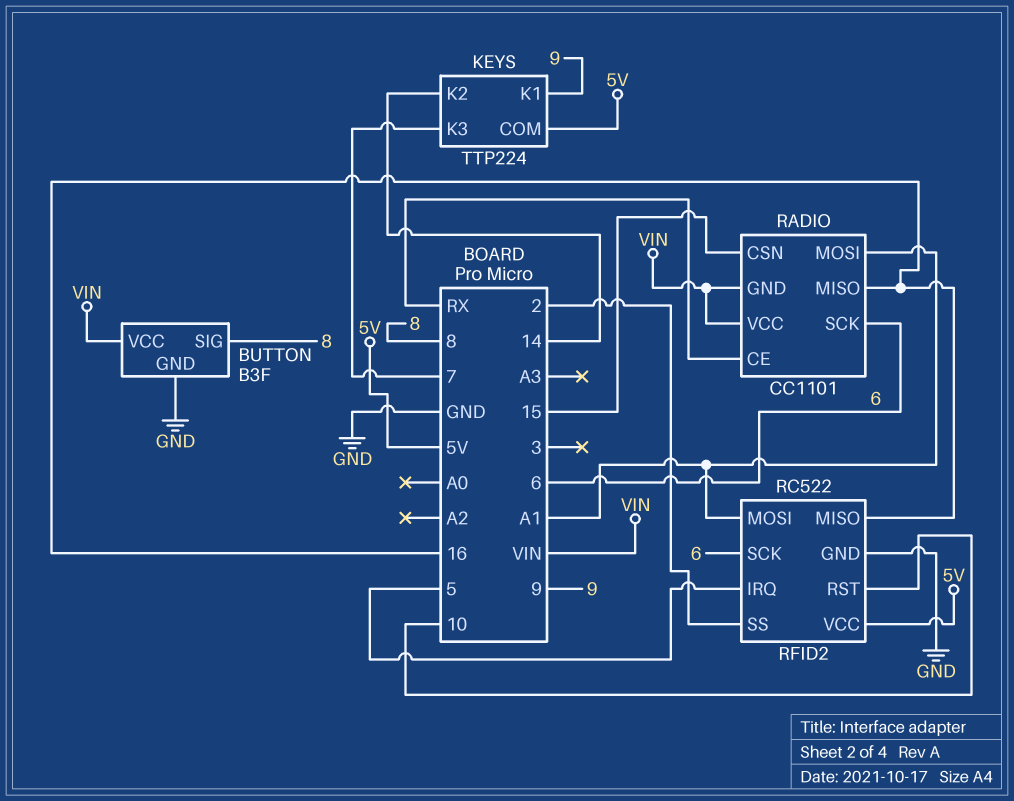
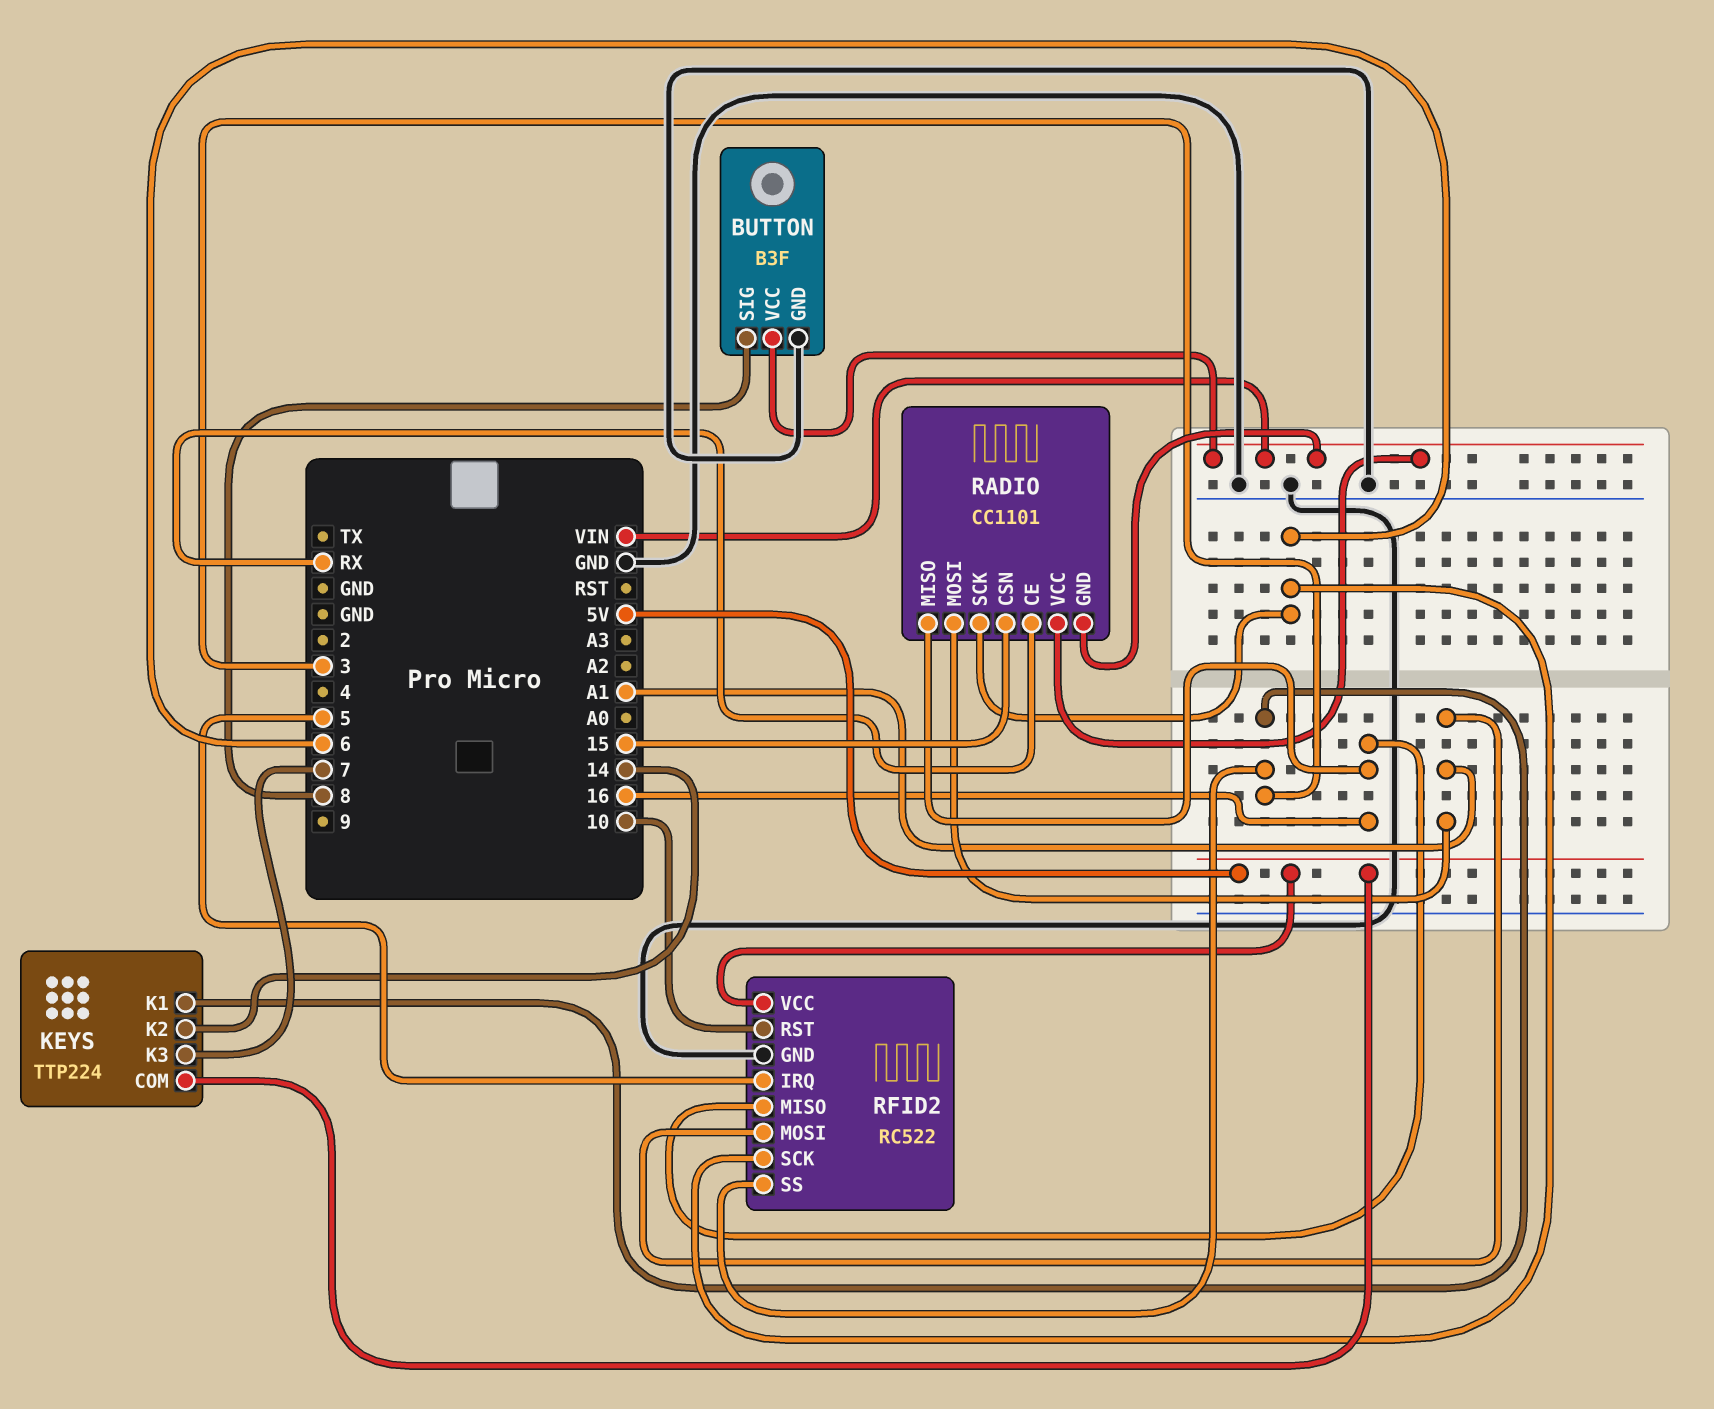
KEYS pin K1: 9 -> 3
RFID2 pin SS: 2 -> 3

